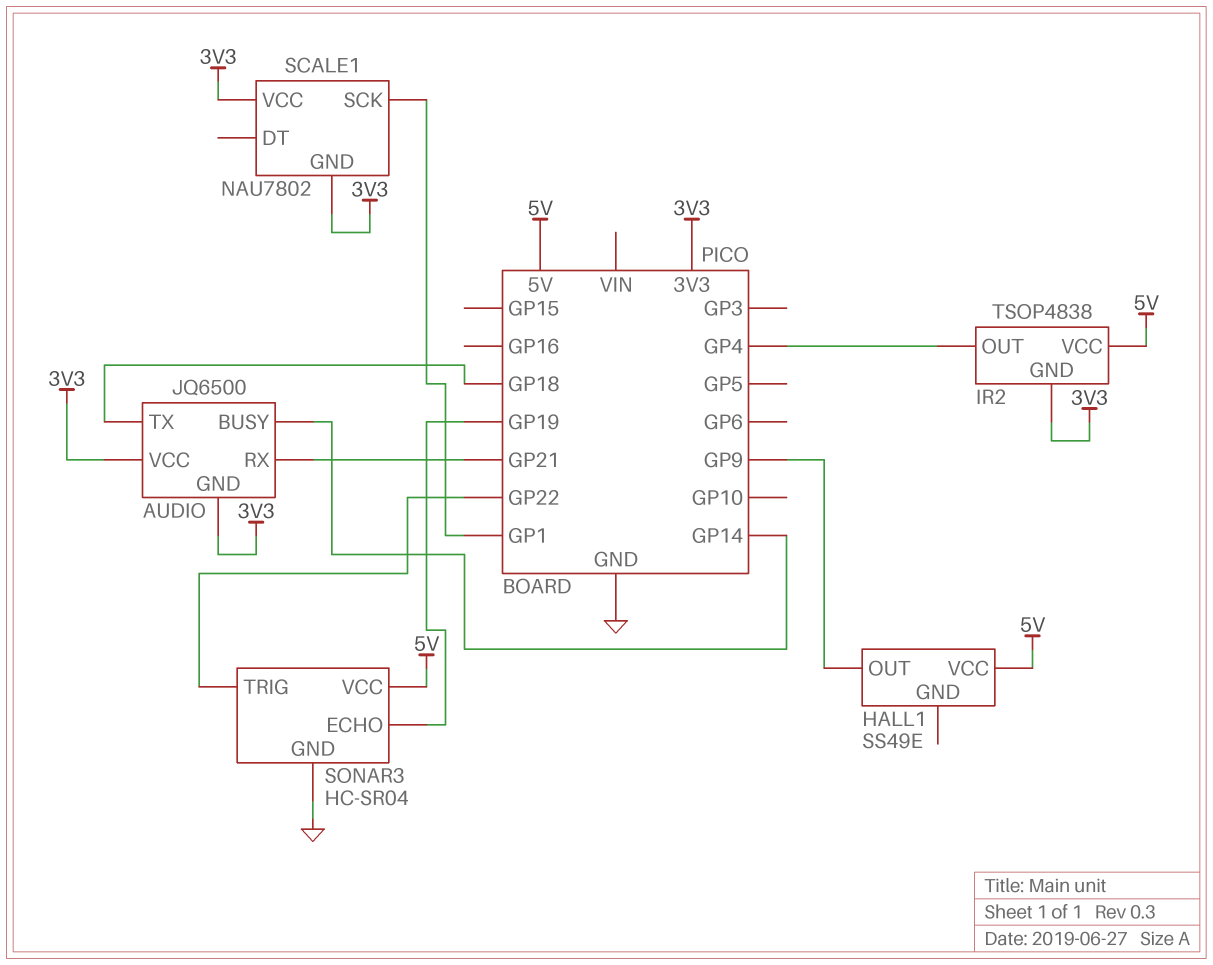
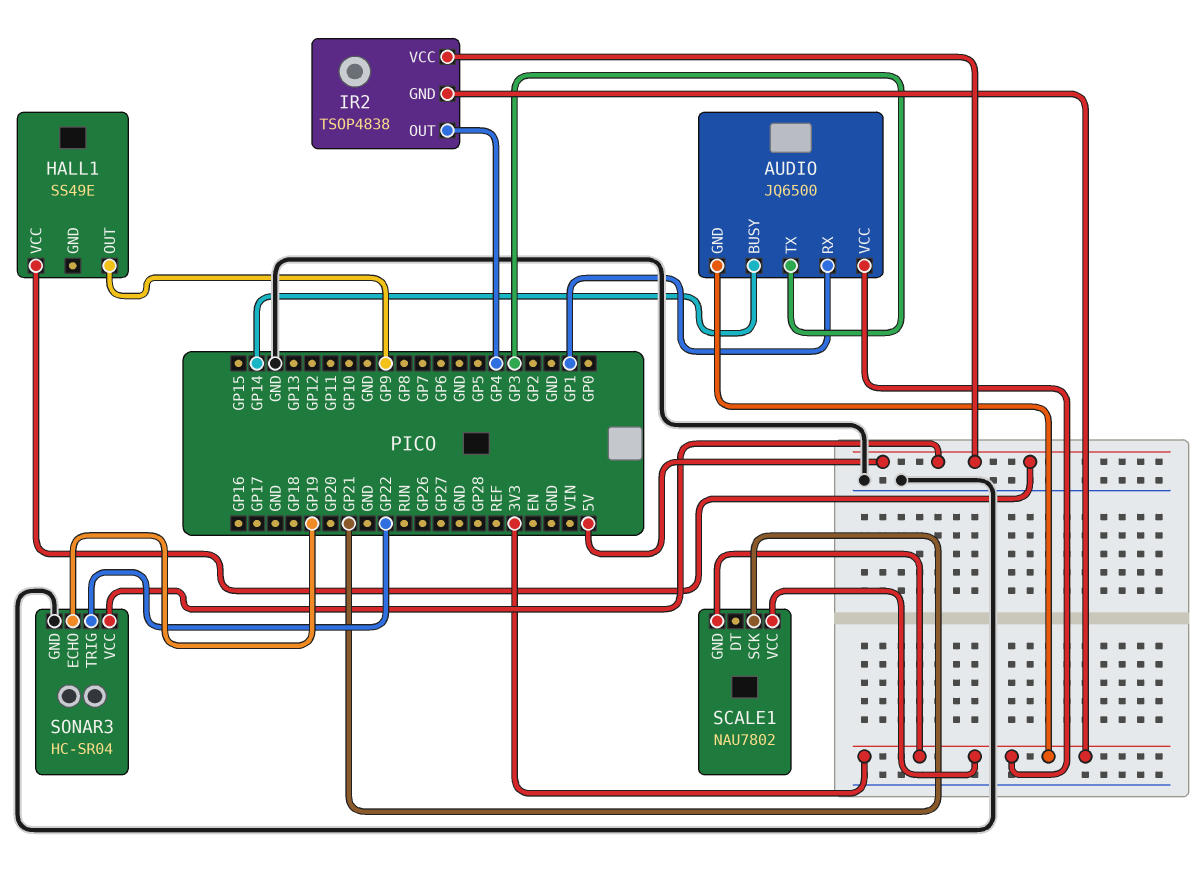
AUDIO pin RX: GP21 -> GP1
AUDIO pin TX: GP18 -> GP3
SCALE1 pin SCK: GP1 -> GP21

